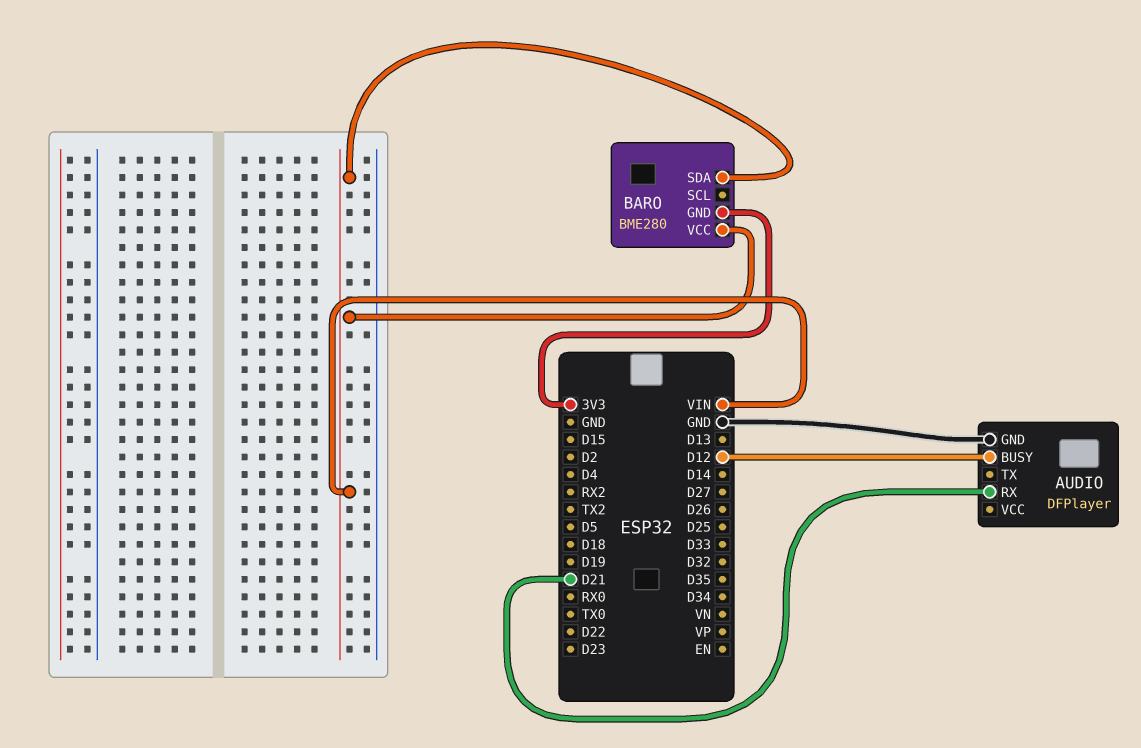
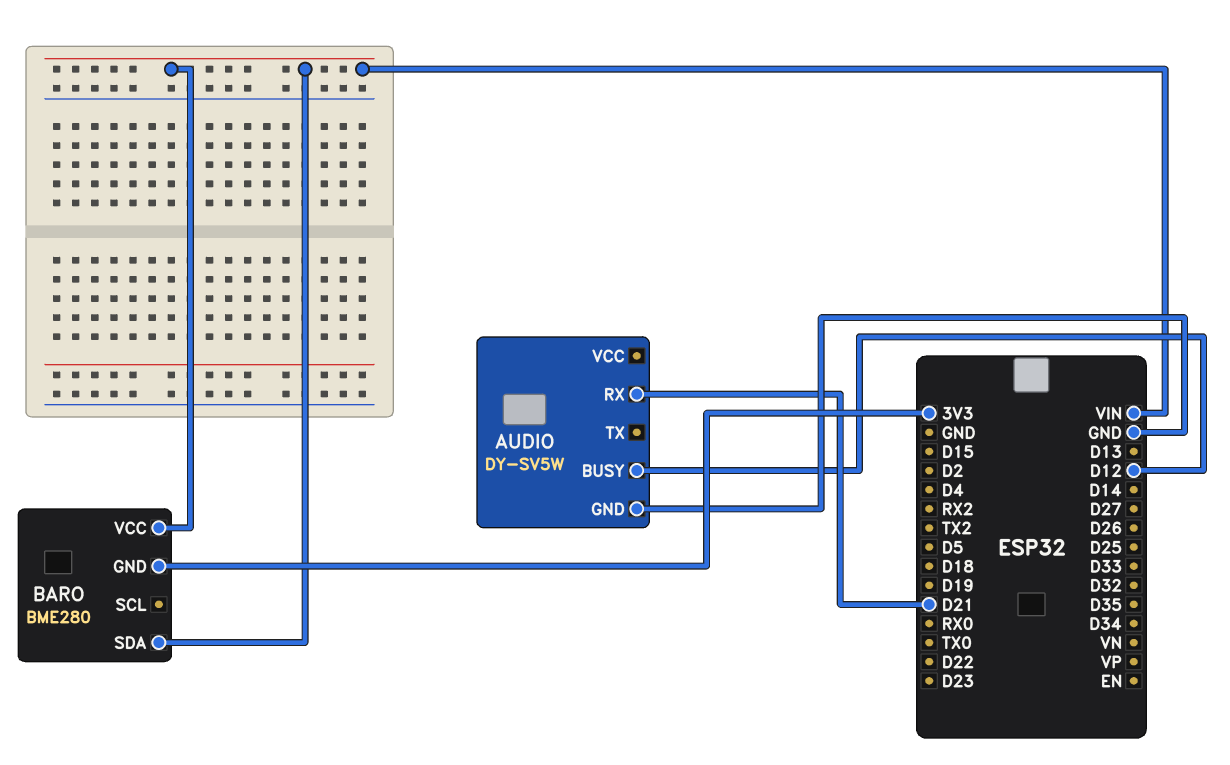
AUDIO: DFPlayer -> DY-SV5W

